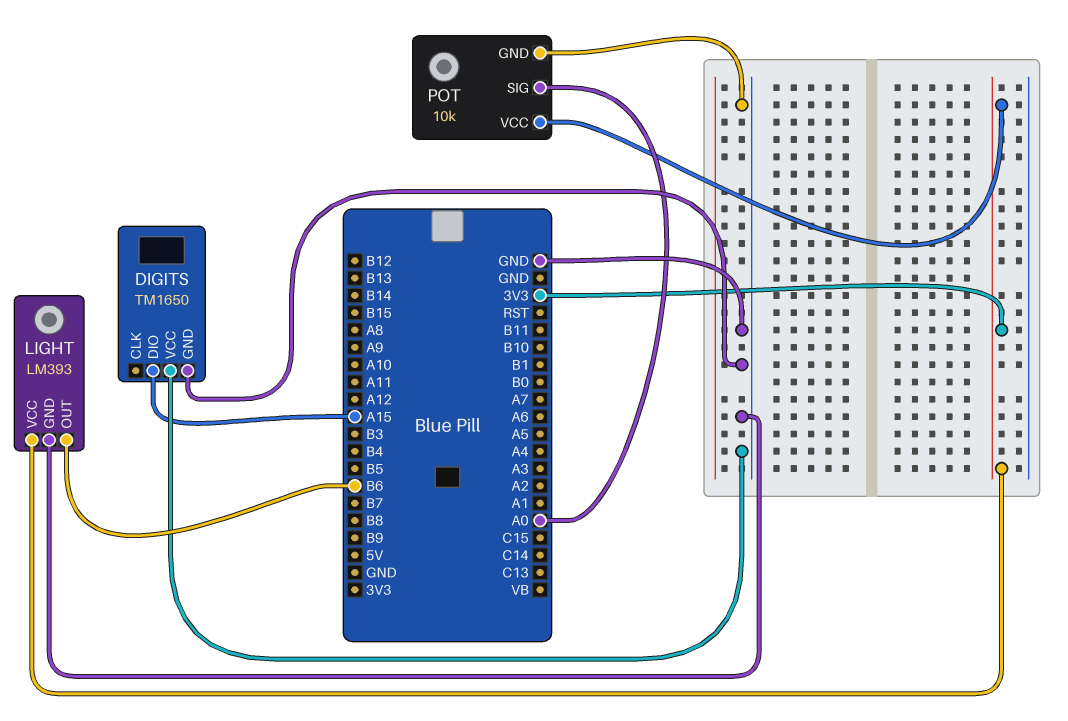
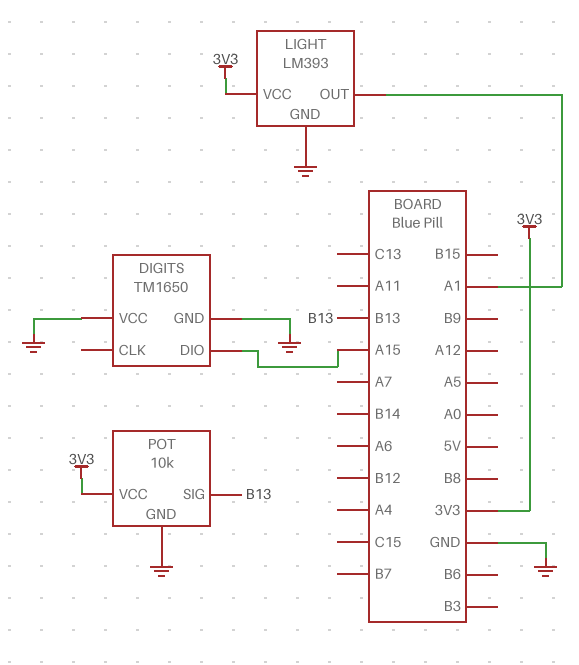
LIGHT pin OUT: B6 -> A1
POT pin SIG: A0 -> B13

